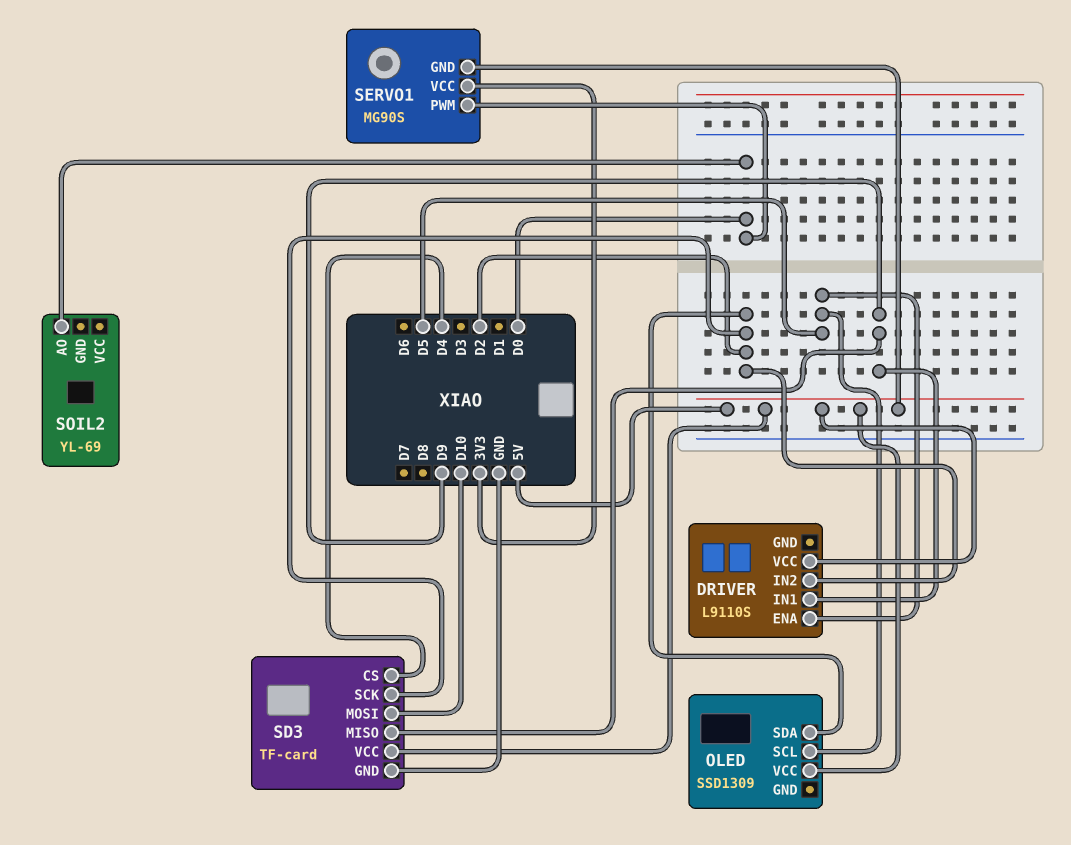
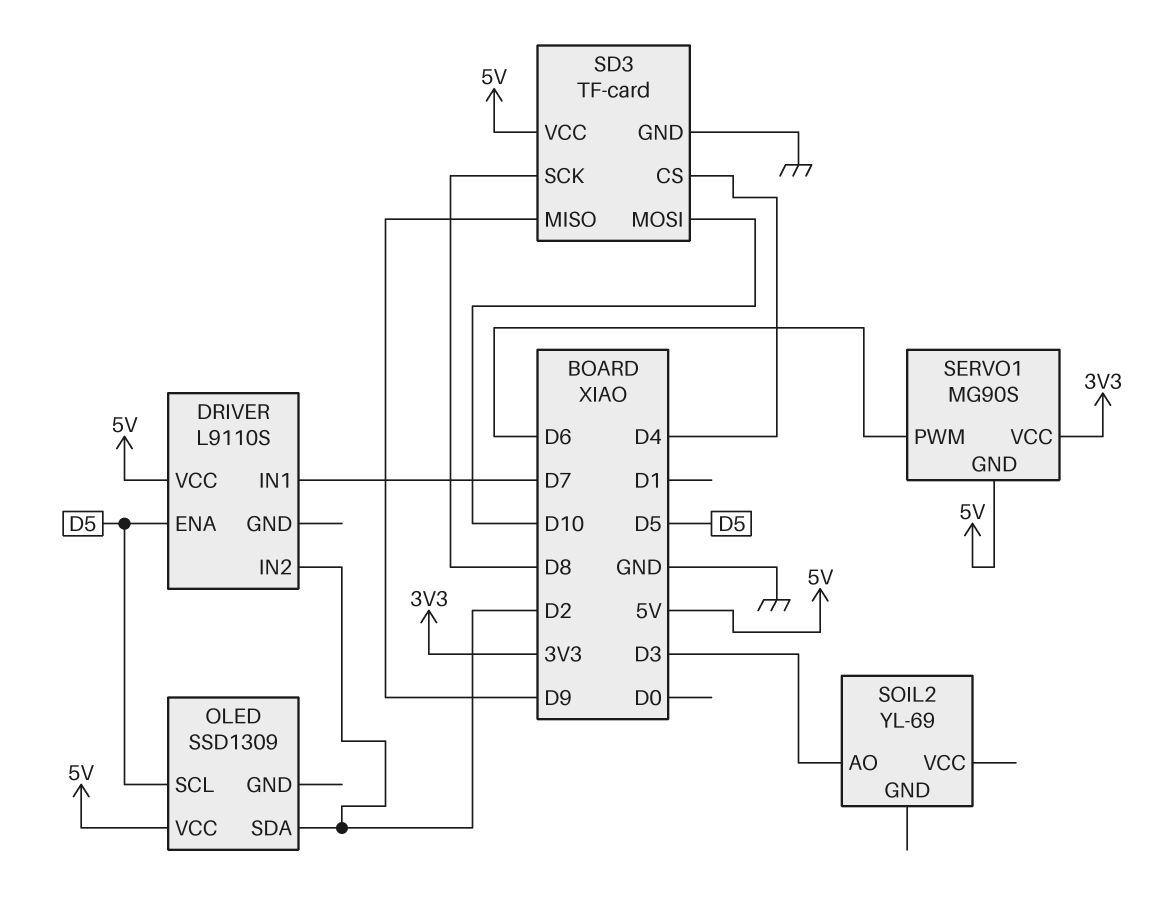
DRIVER pin IN1: D9 -> D7
SD3 pin SCK: D2 -> D8
SERVO1 pin PWM: D0 -> D6
SOIL2 pin AO: D0 -> D3

